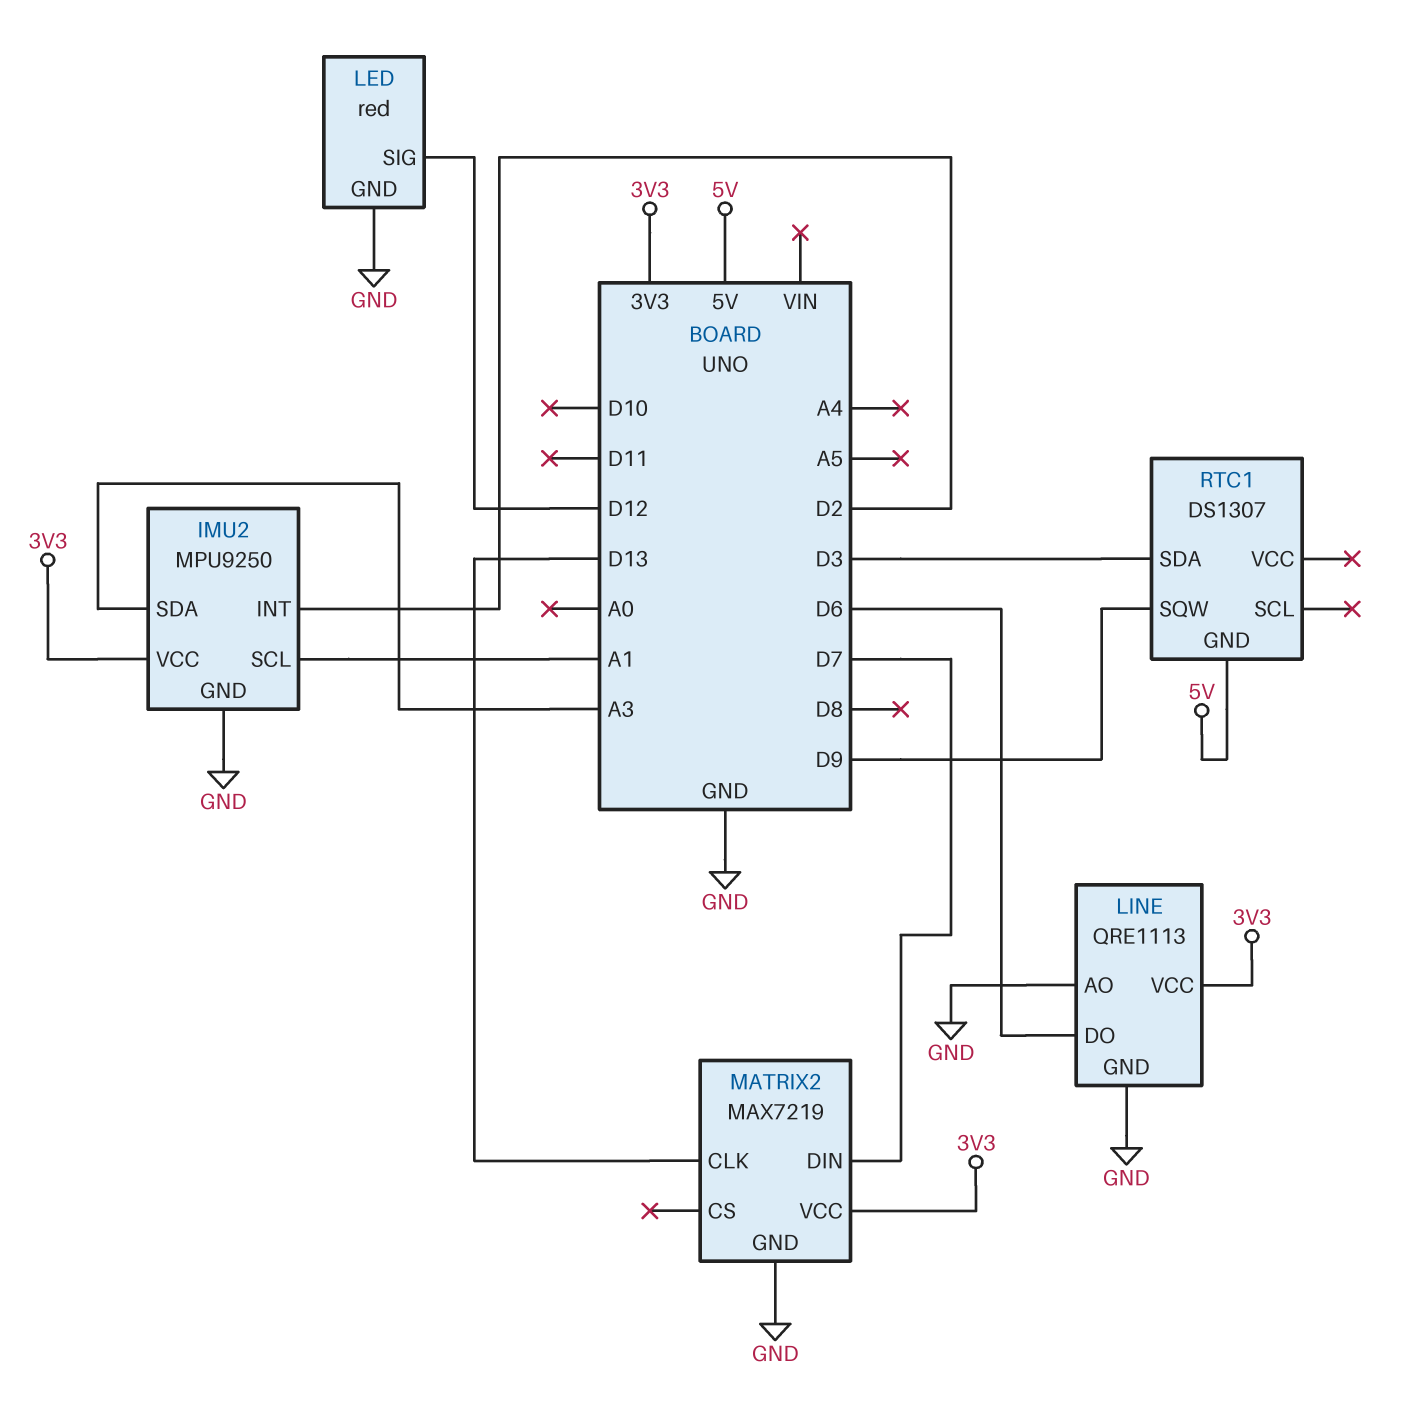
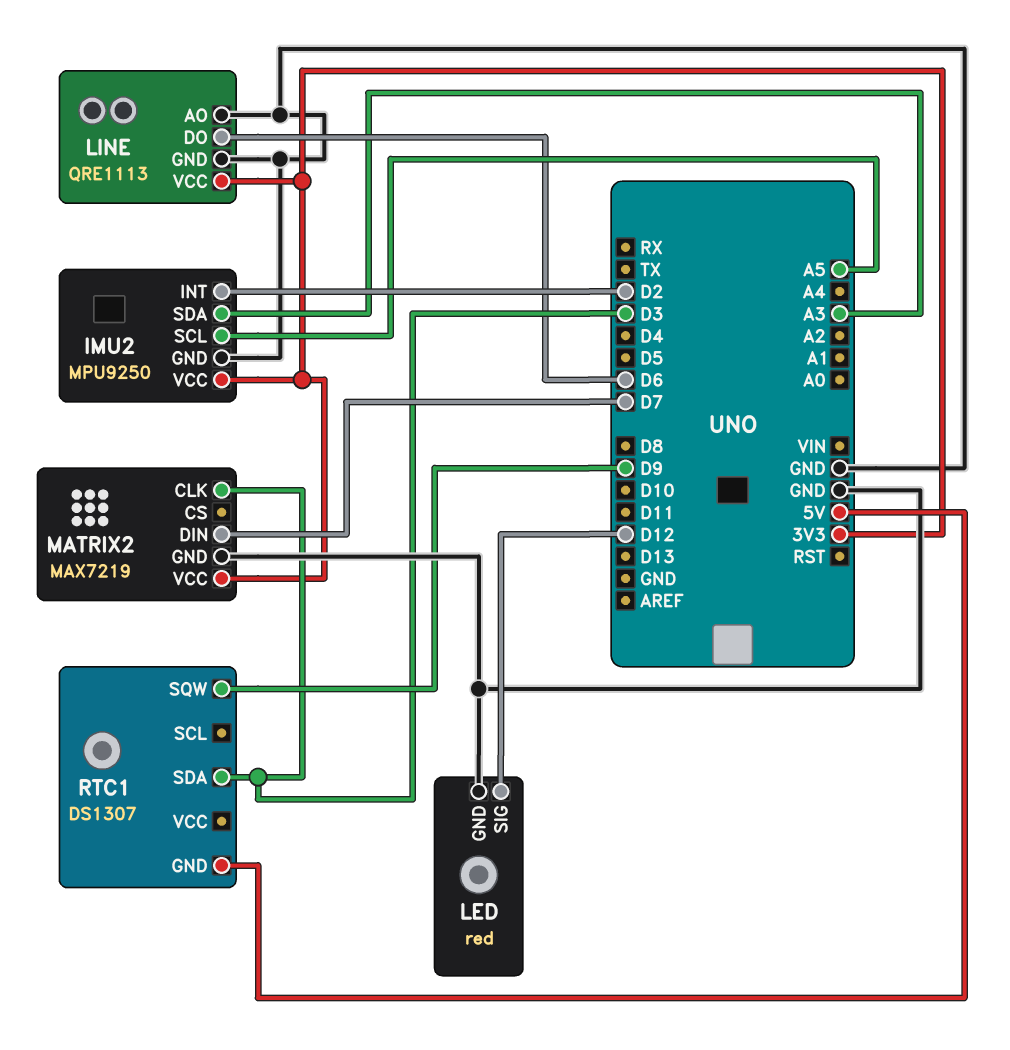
IMU2 pin SCL: A1 -> A5
MATRIX2 pin CLK: D13 -> D3

